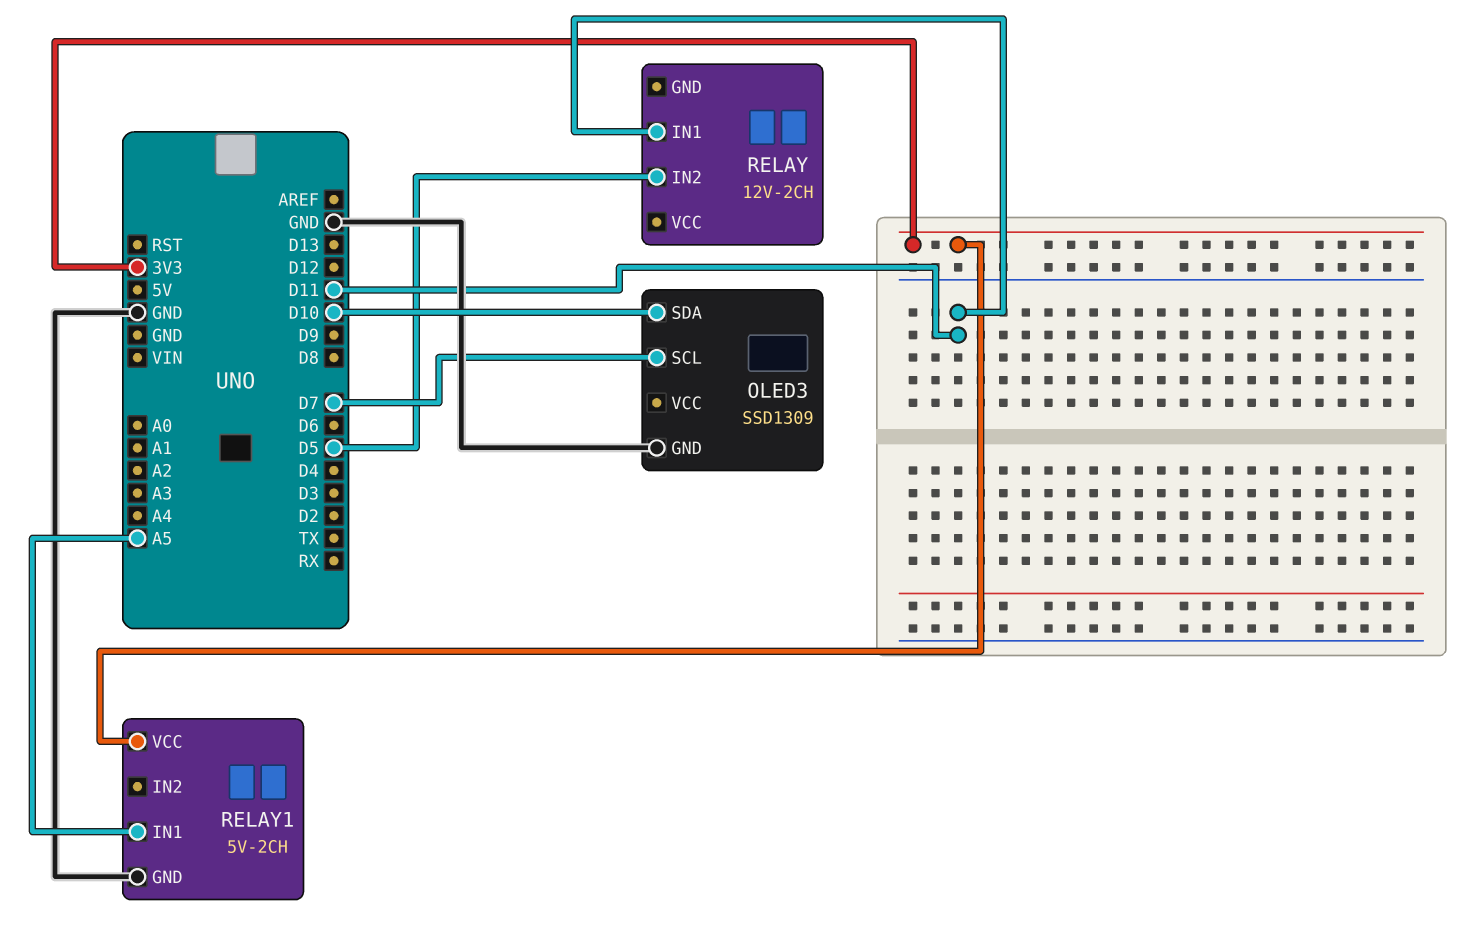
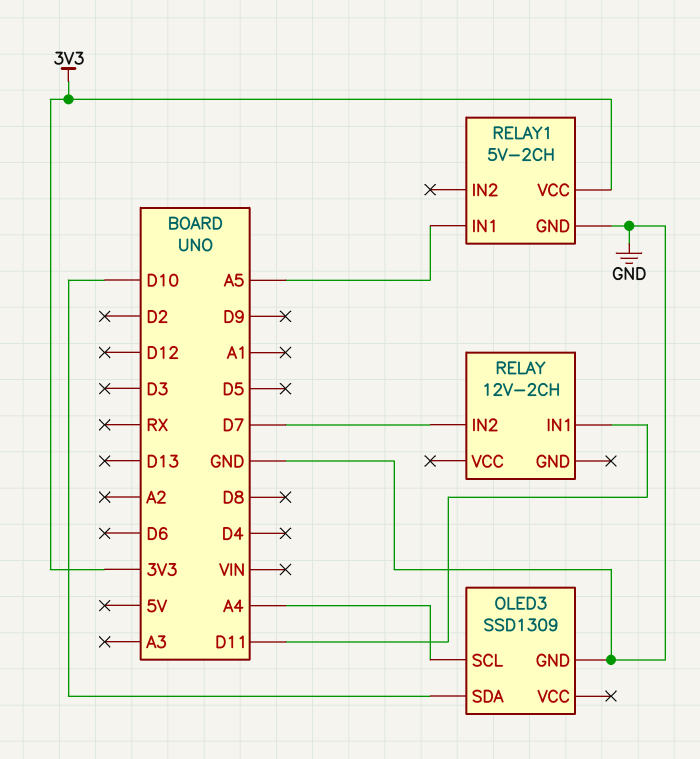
OLED3 pin SCL: D7 -> A4
RELAY pin IN2: D5 -> D7

